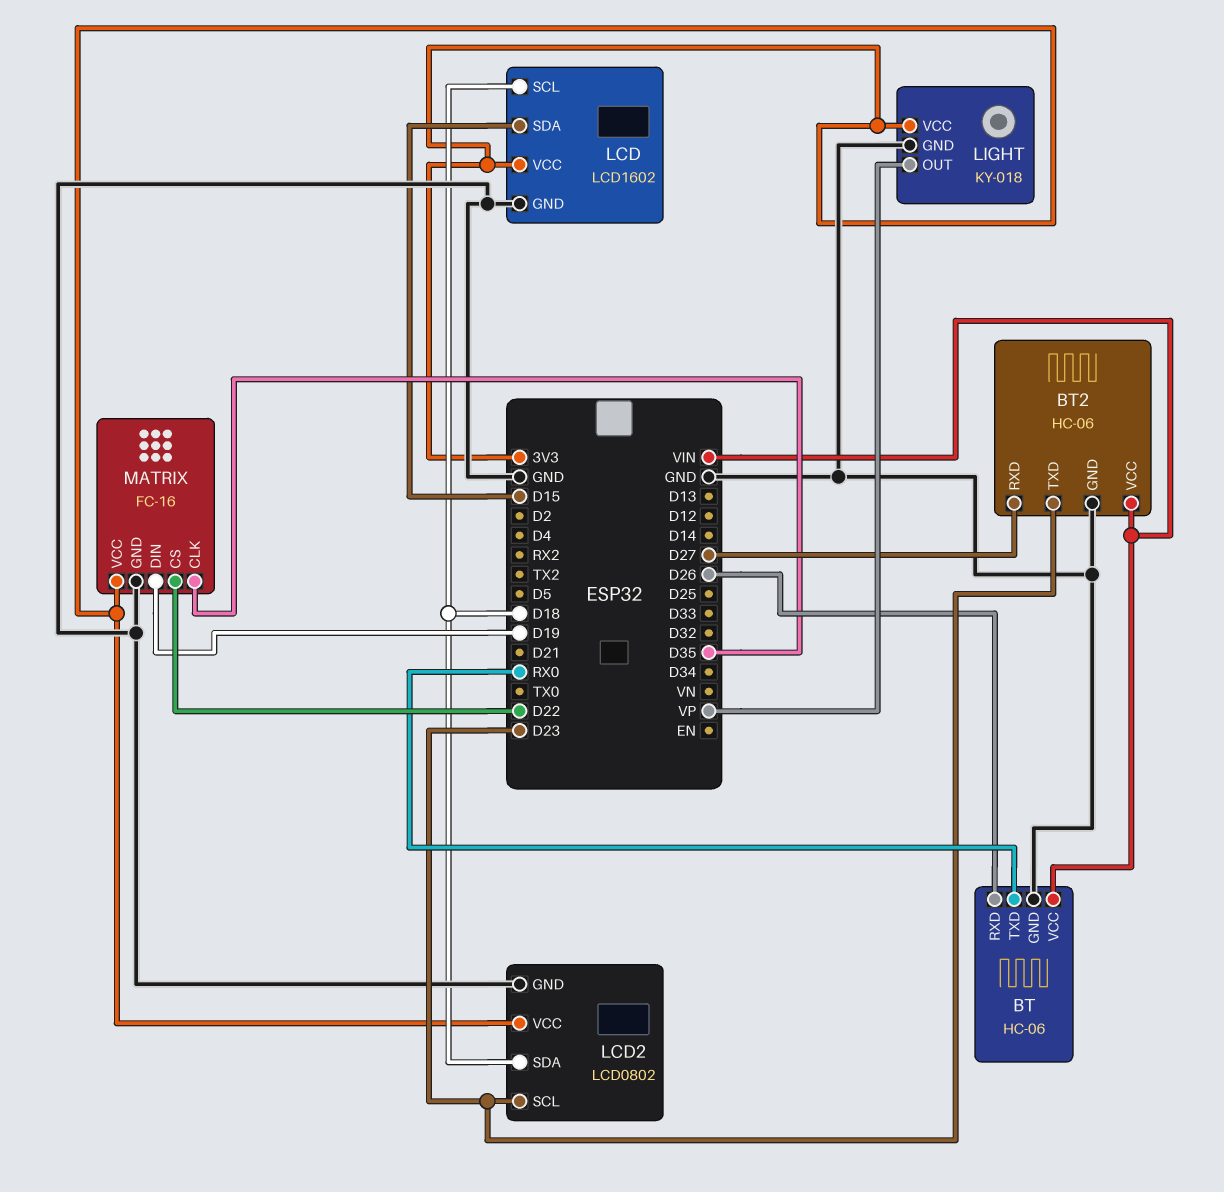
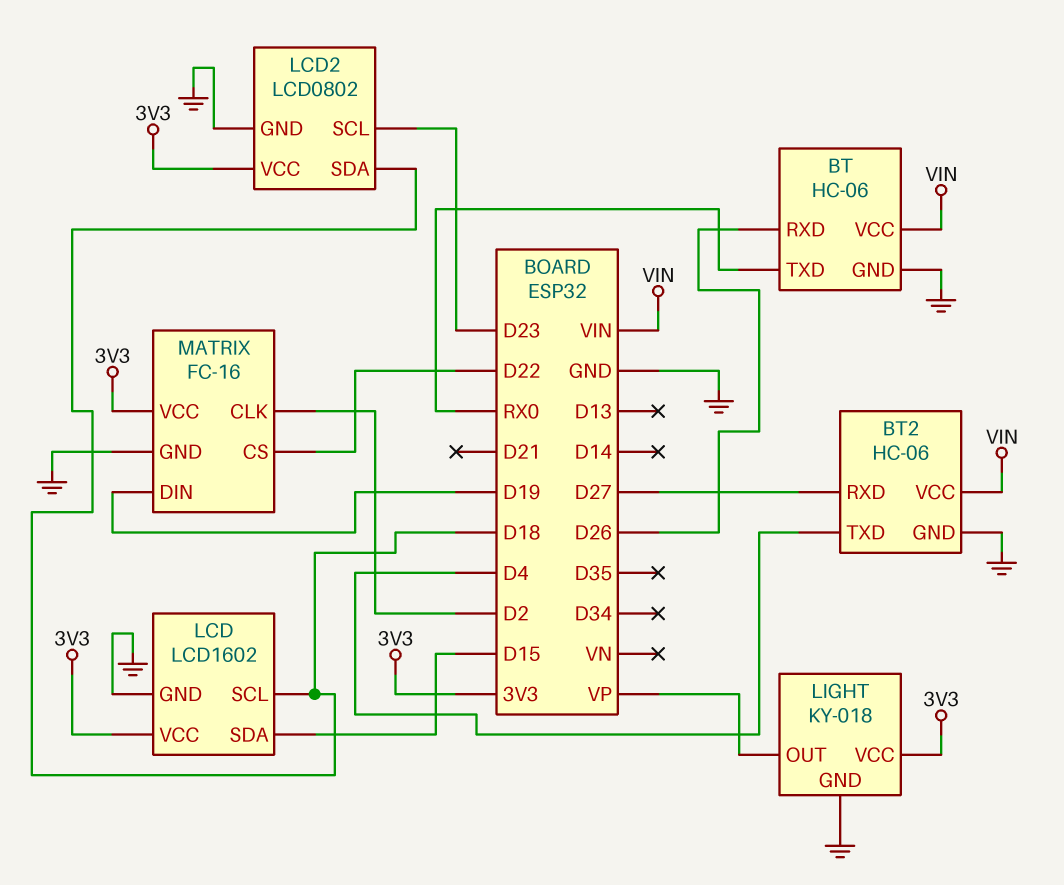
BT2 pin TXD: D23 -> D4
MATRIX pin CLK: D35 -> D2

